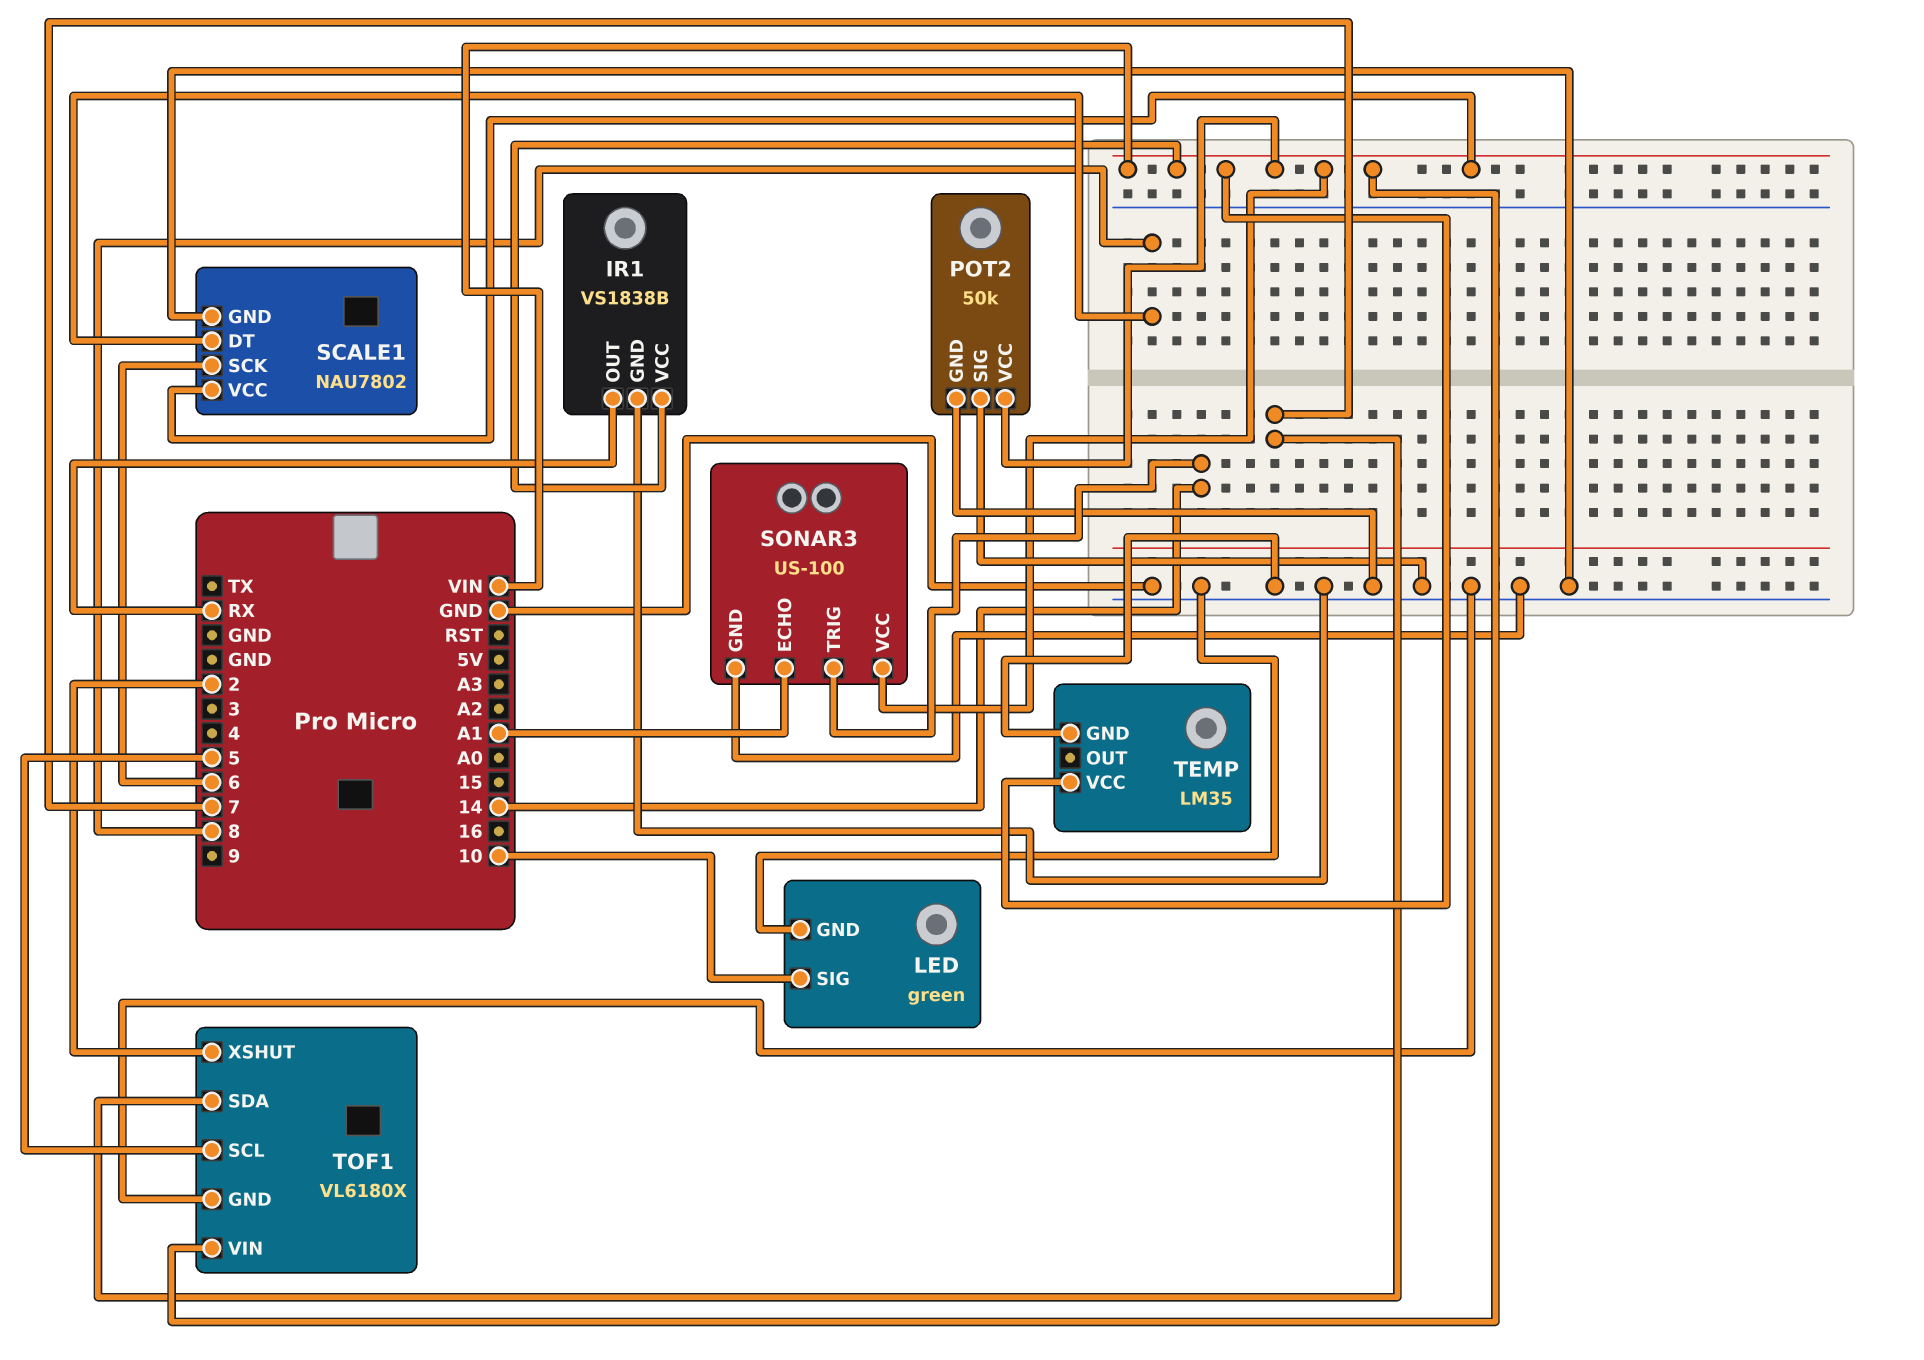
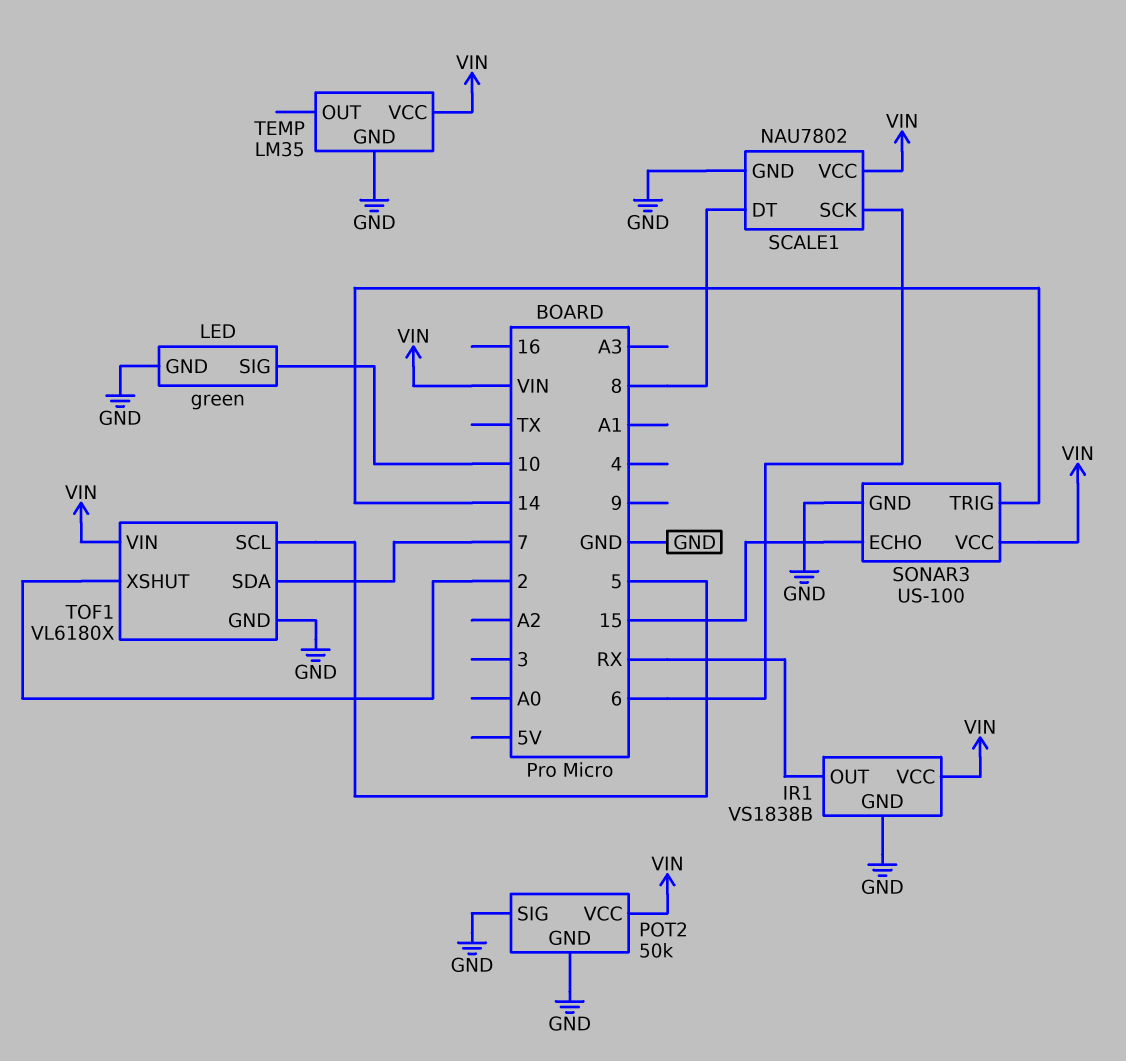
SONAR3 pin ECHO: A1 -> 15

